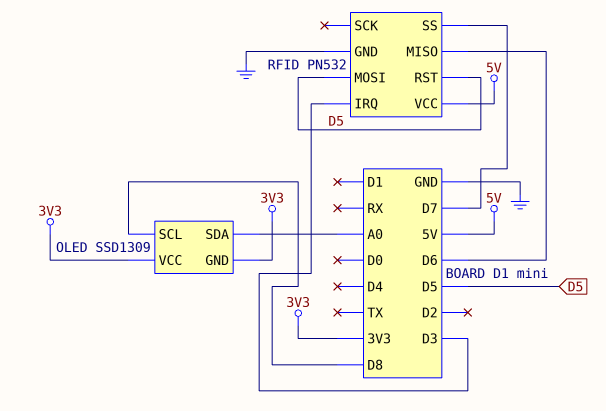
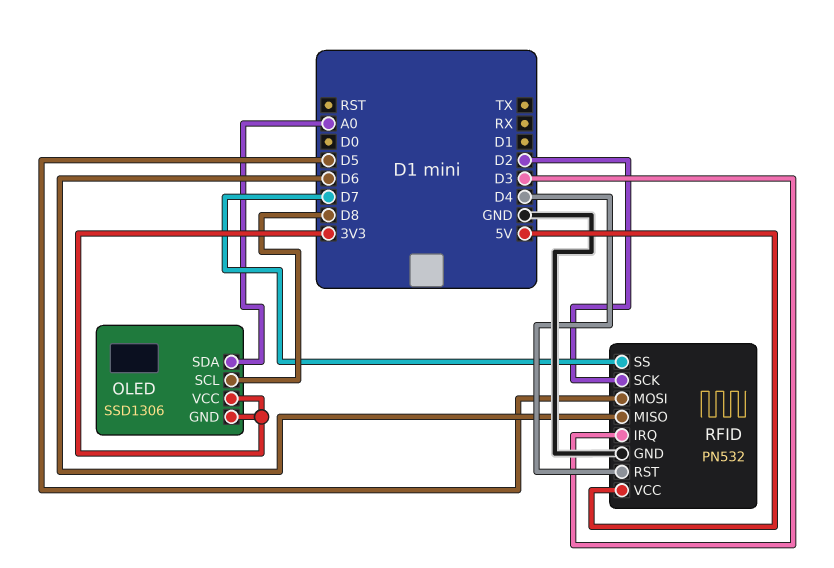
OLED: SSD1309 -> SSD1306
RFID pin RST: D5 -> D4
RFID pin SCK: none -> D2

